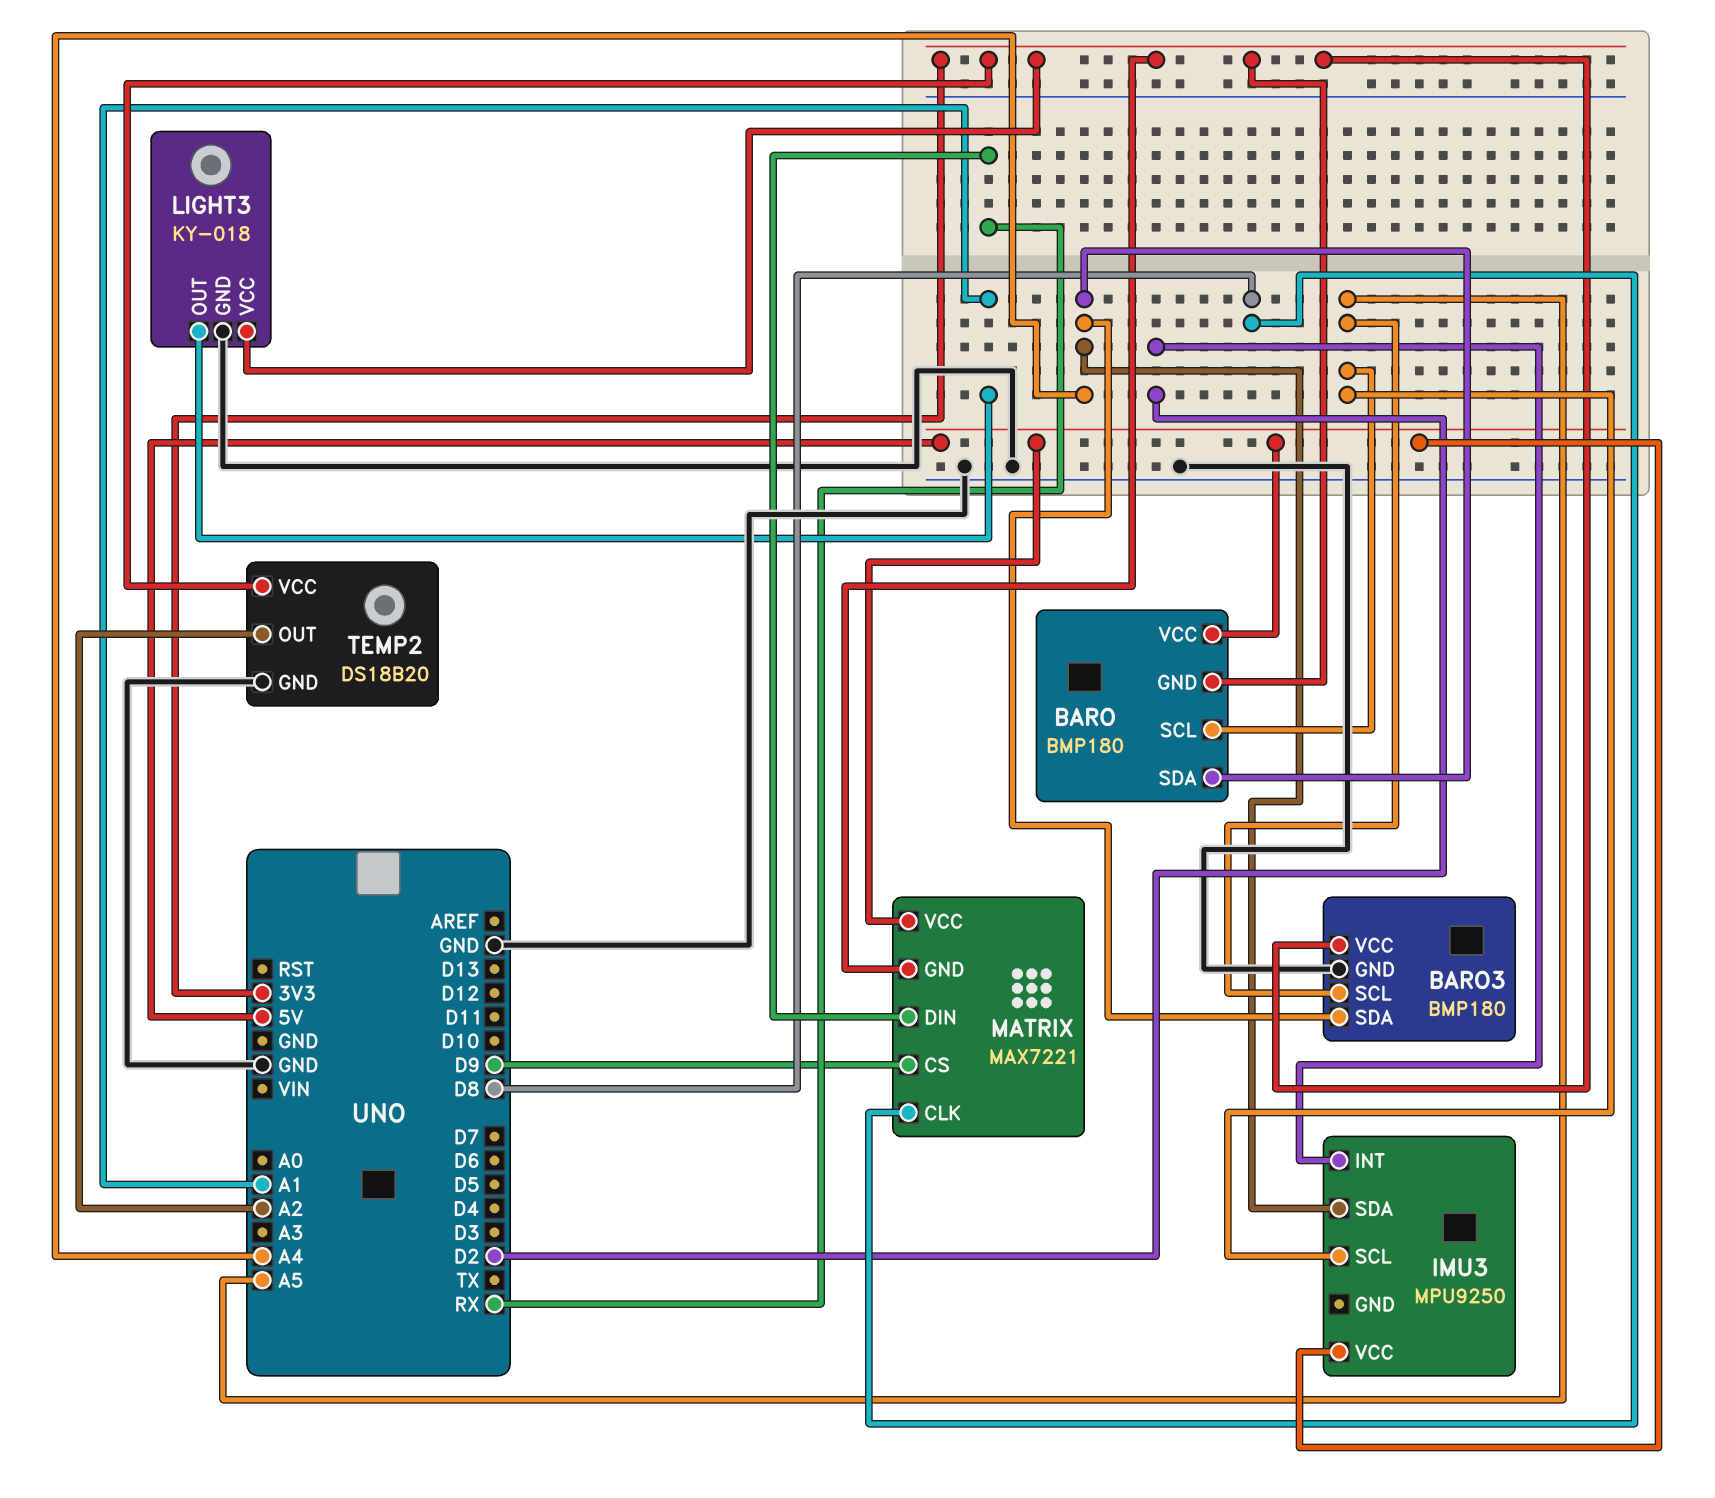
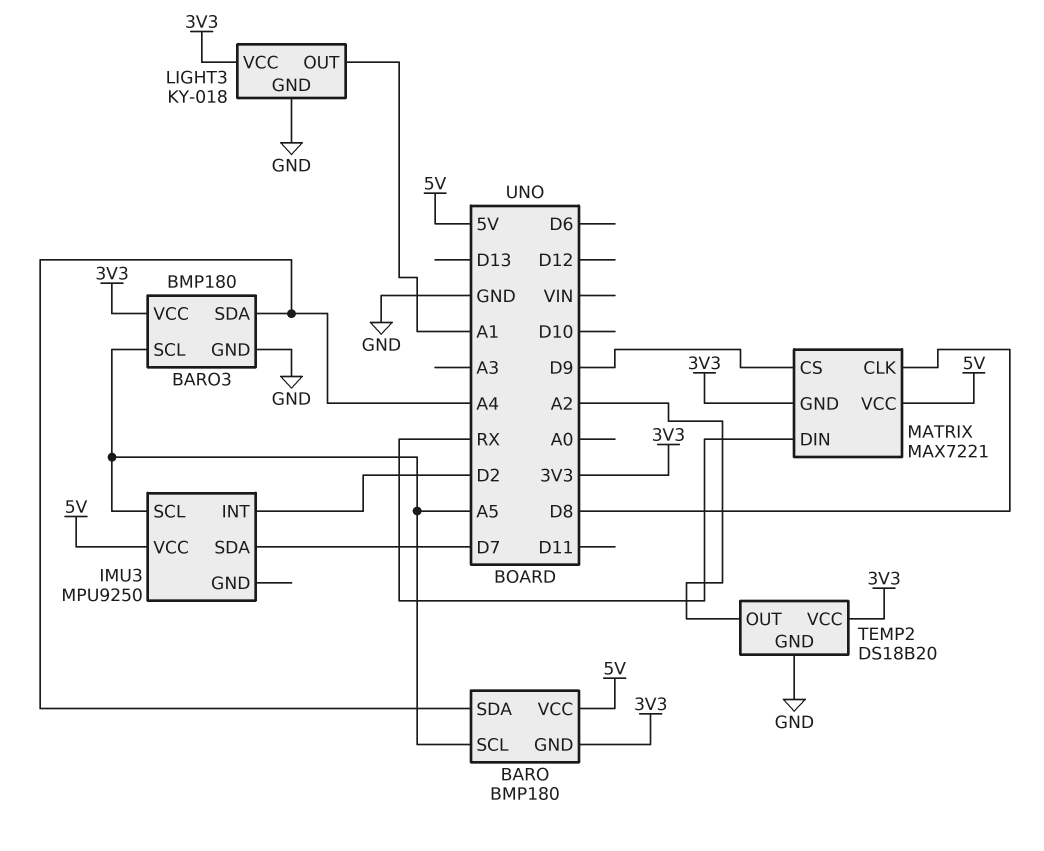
IMU3 pin SDA: A4 -> D7

